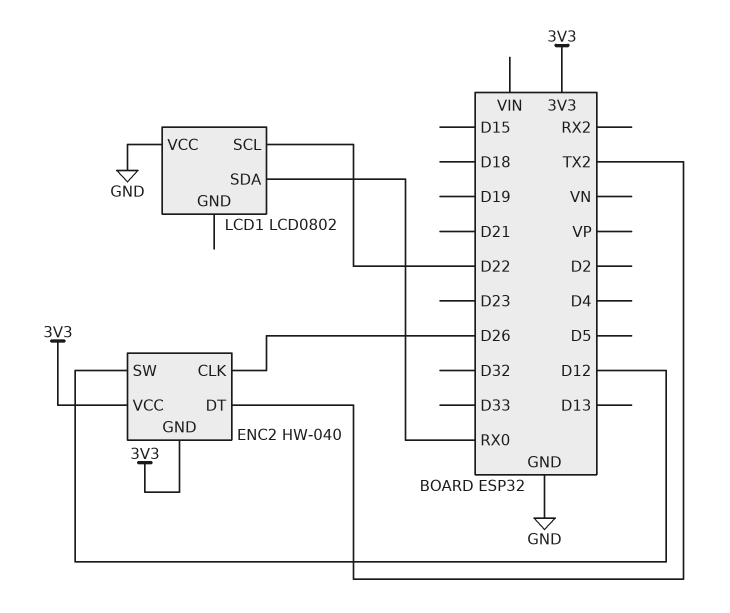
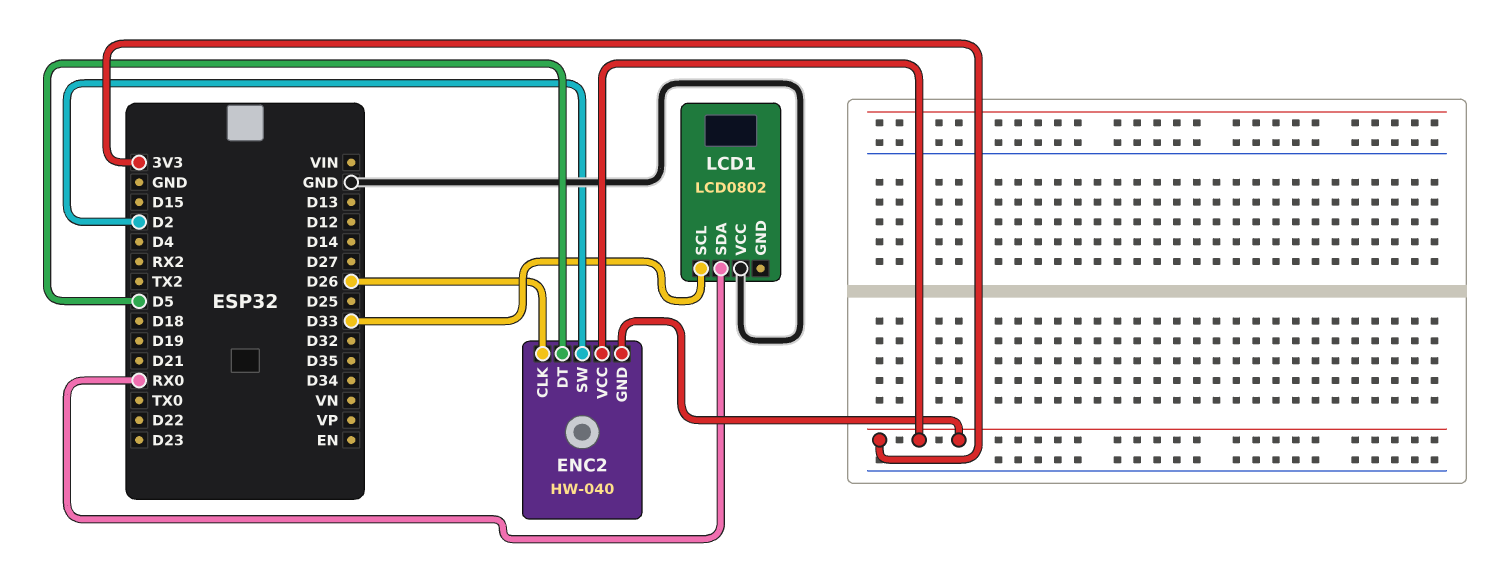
ENC2 pin DT: TX2 -> D5
ENC2 pin SW: D12 -> D2
LCD1 pin SCL: D22 -> D33

